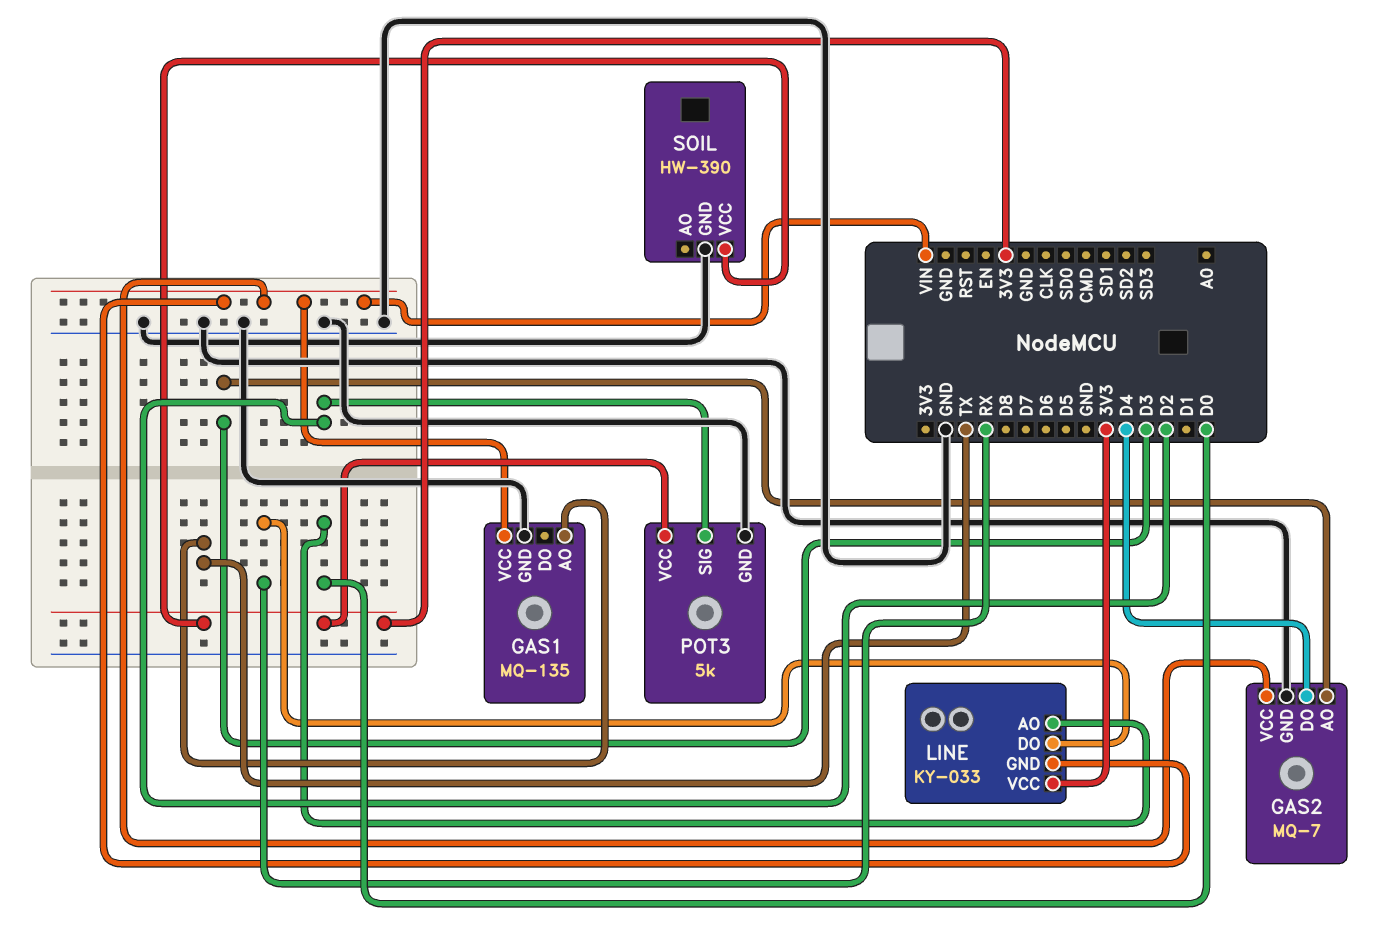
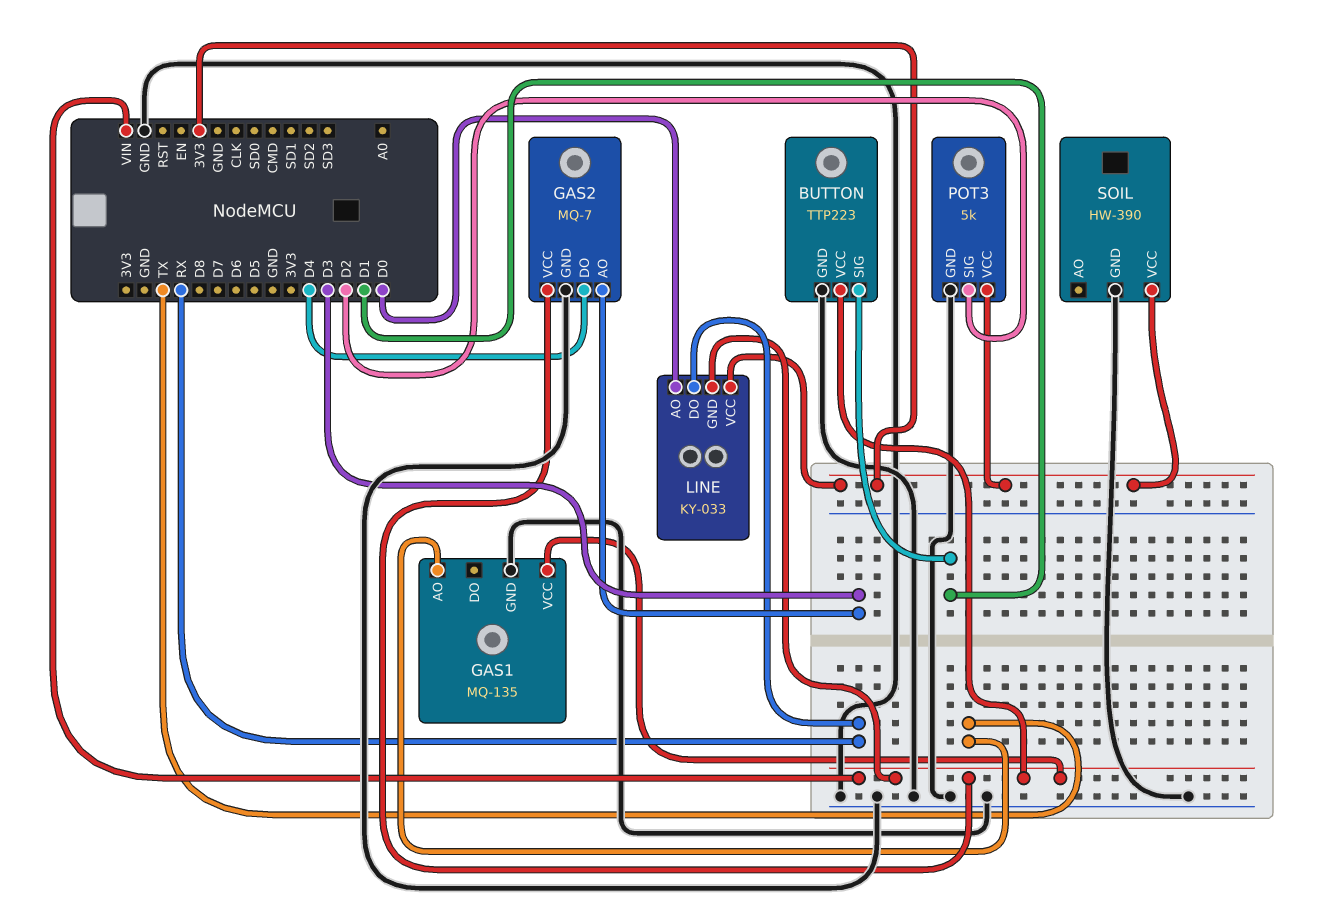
BUTTON: none -> TTP223
BUTTON pin GND: none -> GND
BUTTON pin SIG: none -> D1
BUTTON pin VCC: none -> VIN

